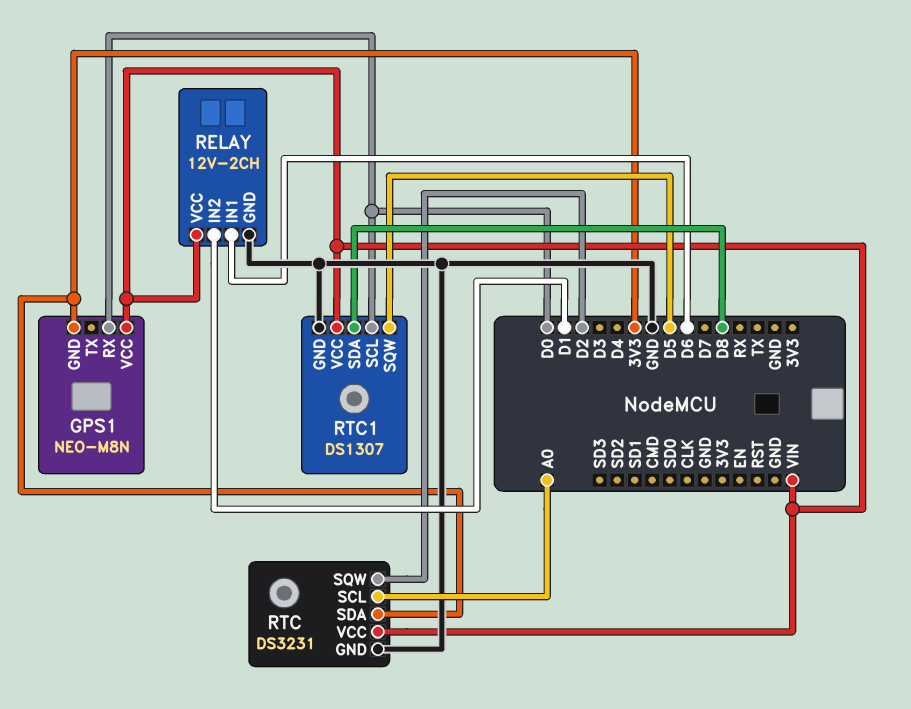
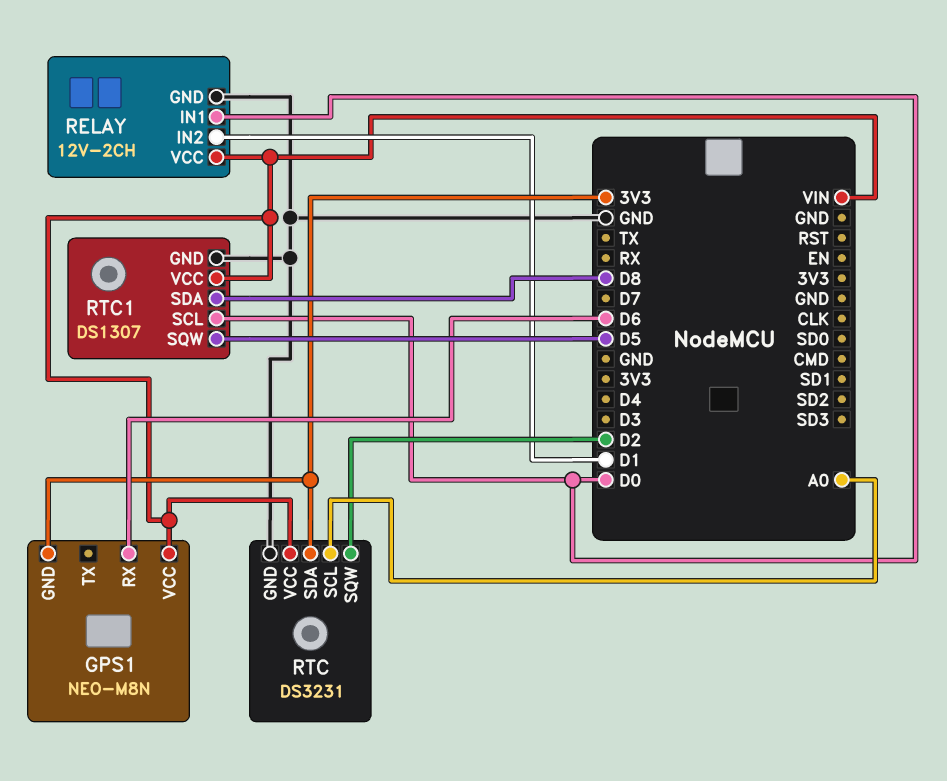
GPS1 pin RX: D0 -> D6
RELAY pin IN1: D6 -> D0

